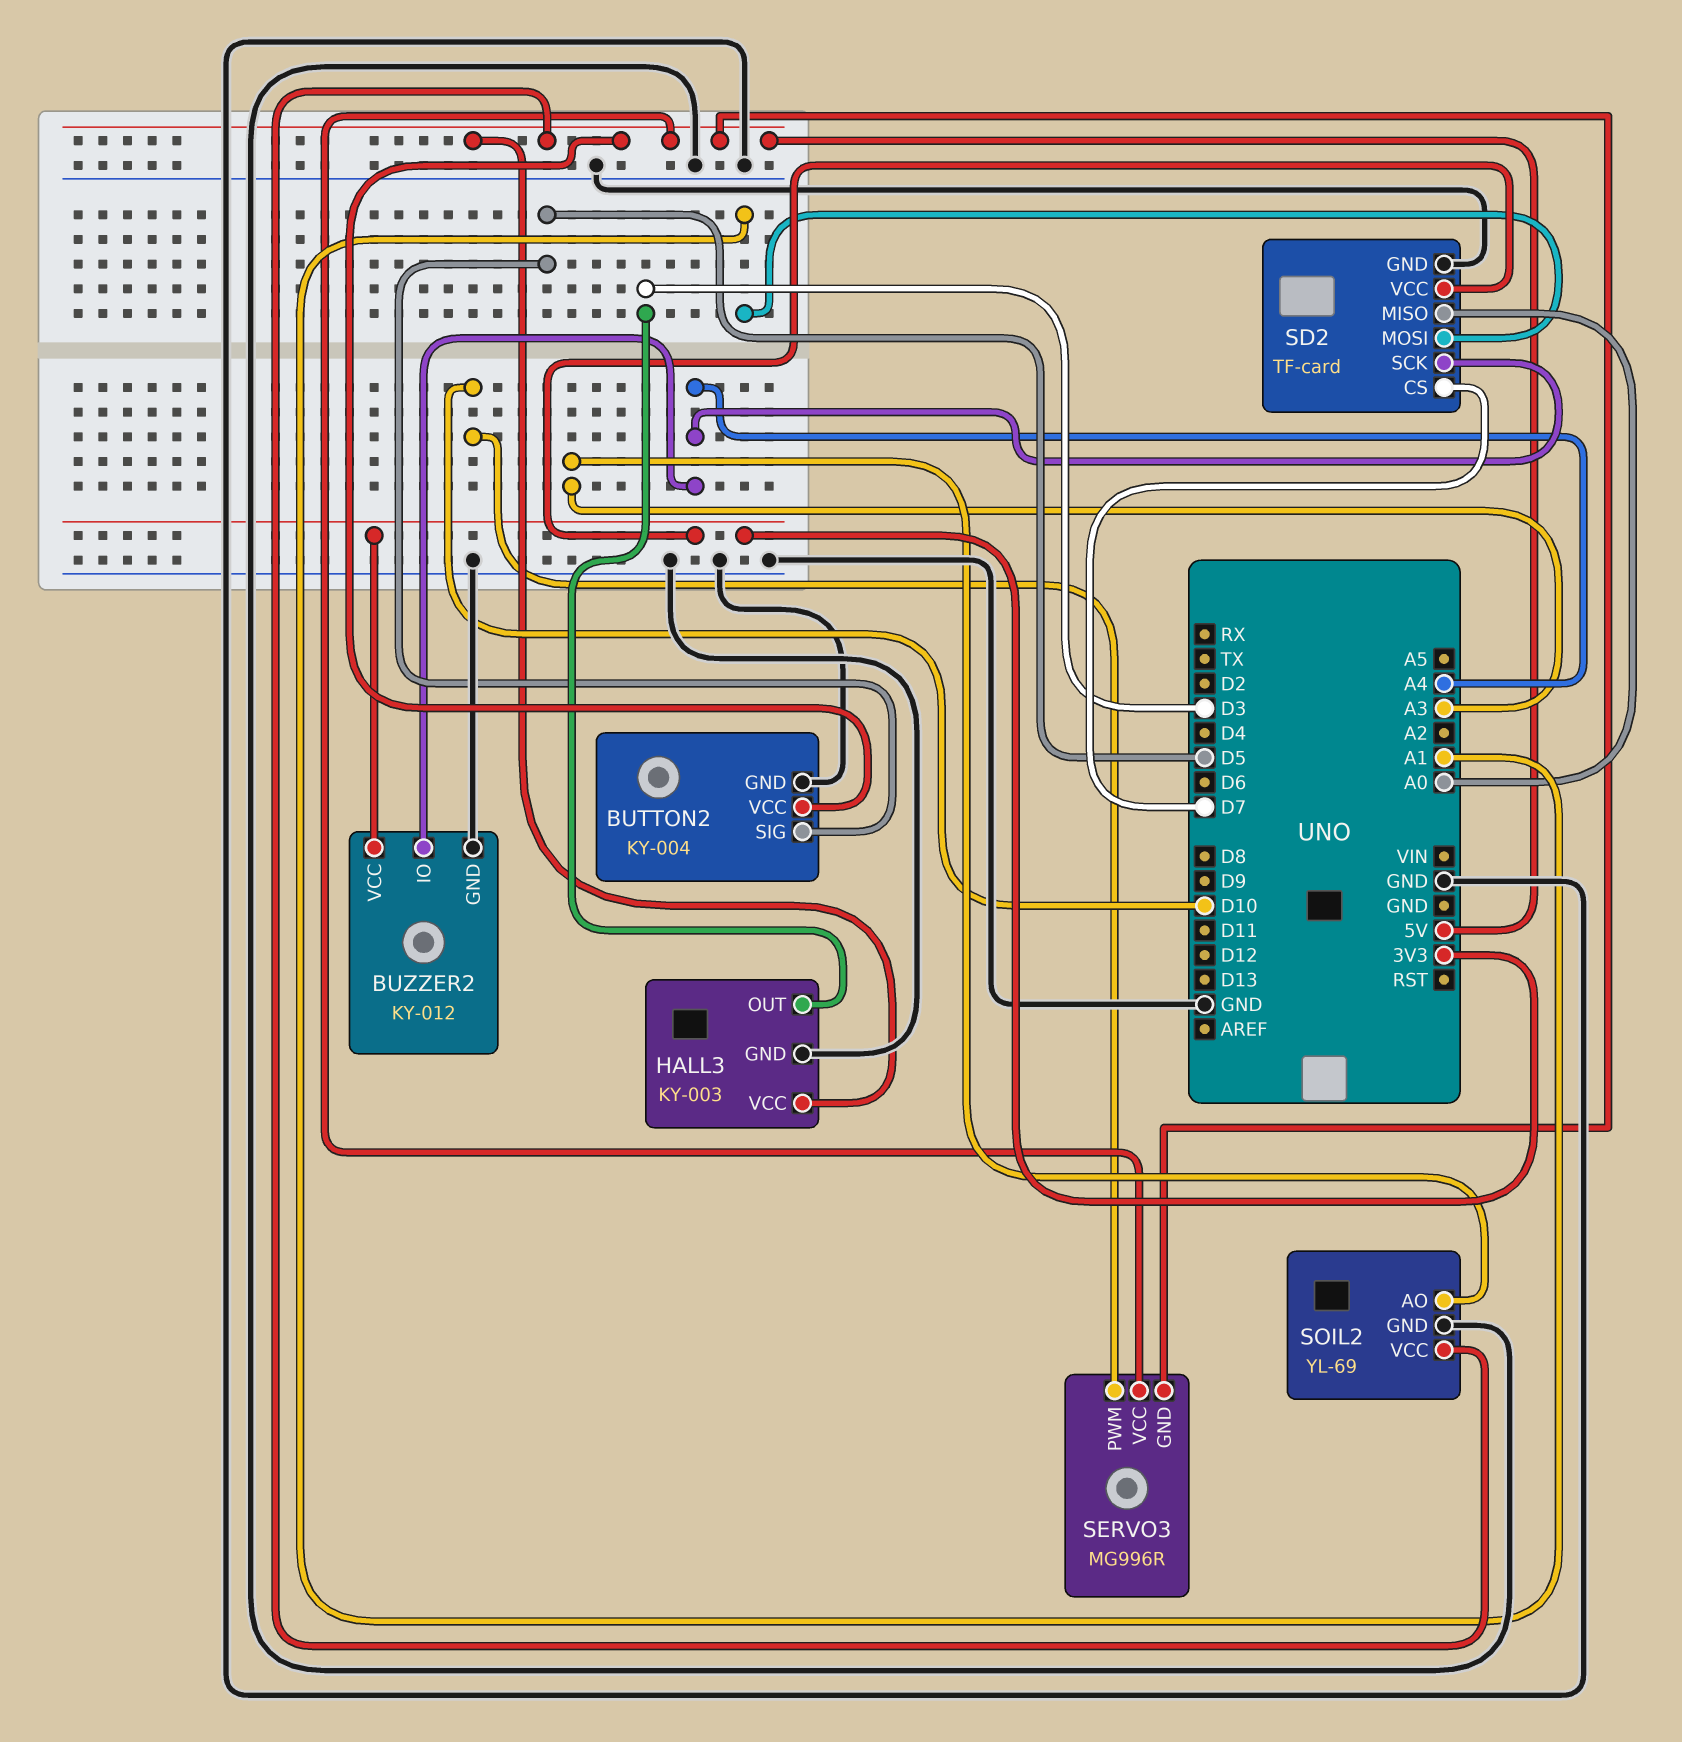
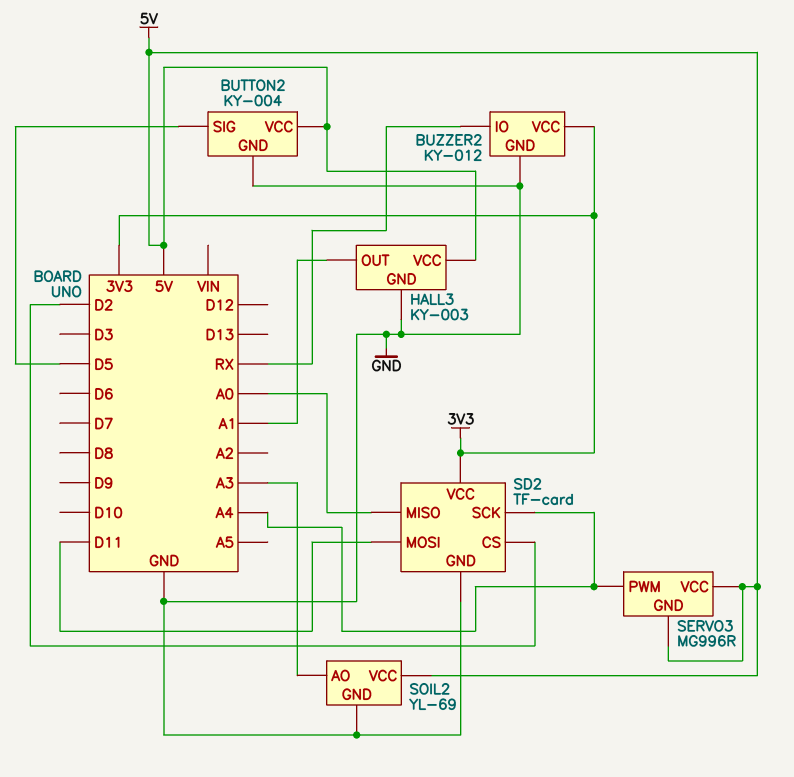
BUZZER2 pin IO: A4 -> RX
HALL3 pin OUT: D3 -> A1
SD2 pin CS: D7 -> D2
SD2 pin MOSI: A1 -> D11
SERVO3 pin PWM: D10 -> A4

